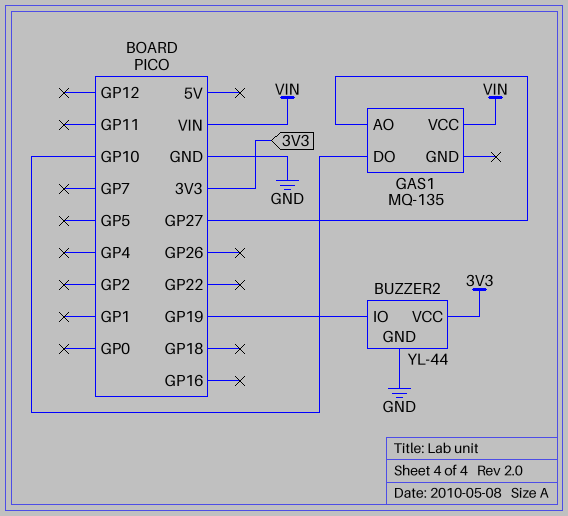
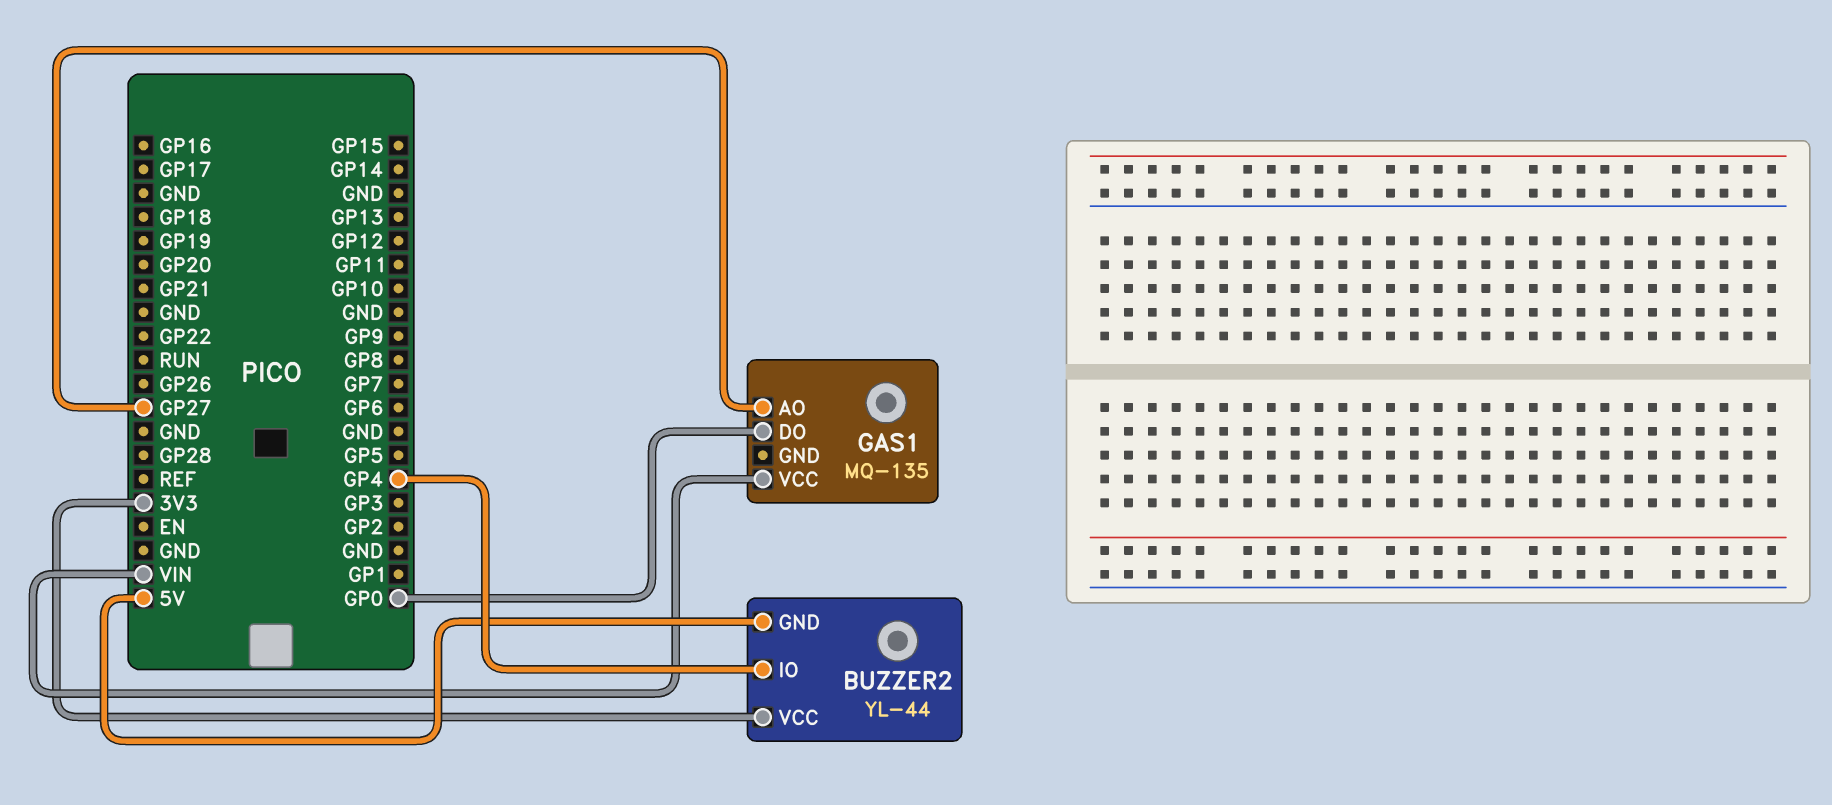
BUZZER2 pin GND: GND -> 5V
BUZZER2 pin IO: GP19 -> GP4
GAS1 pin DO: GP10 -> GP0

